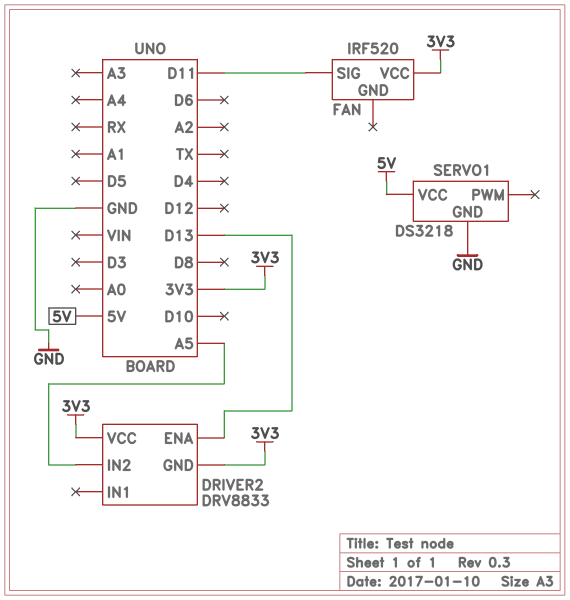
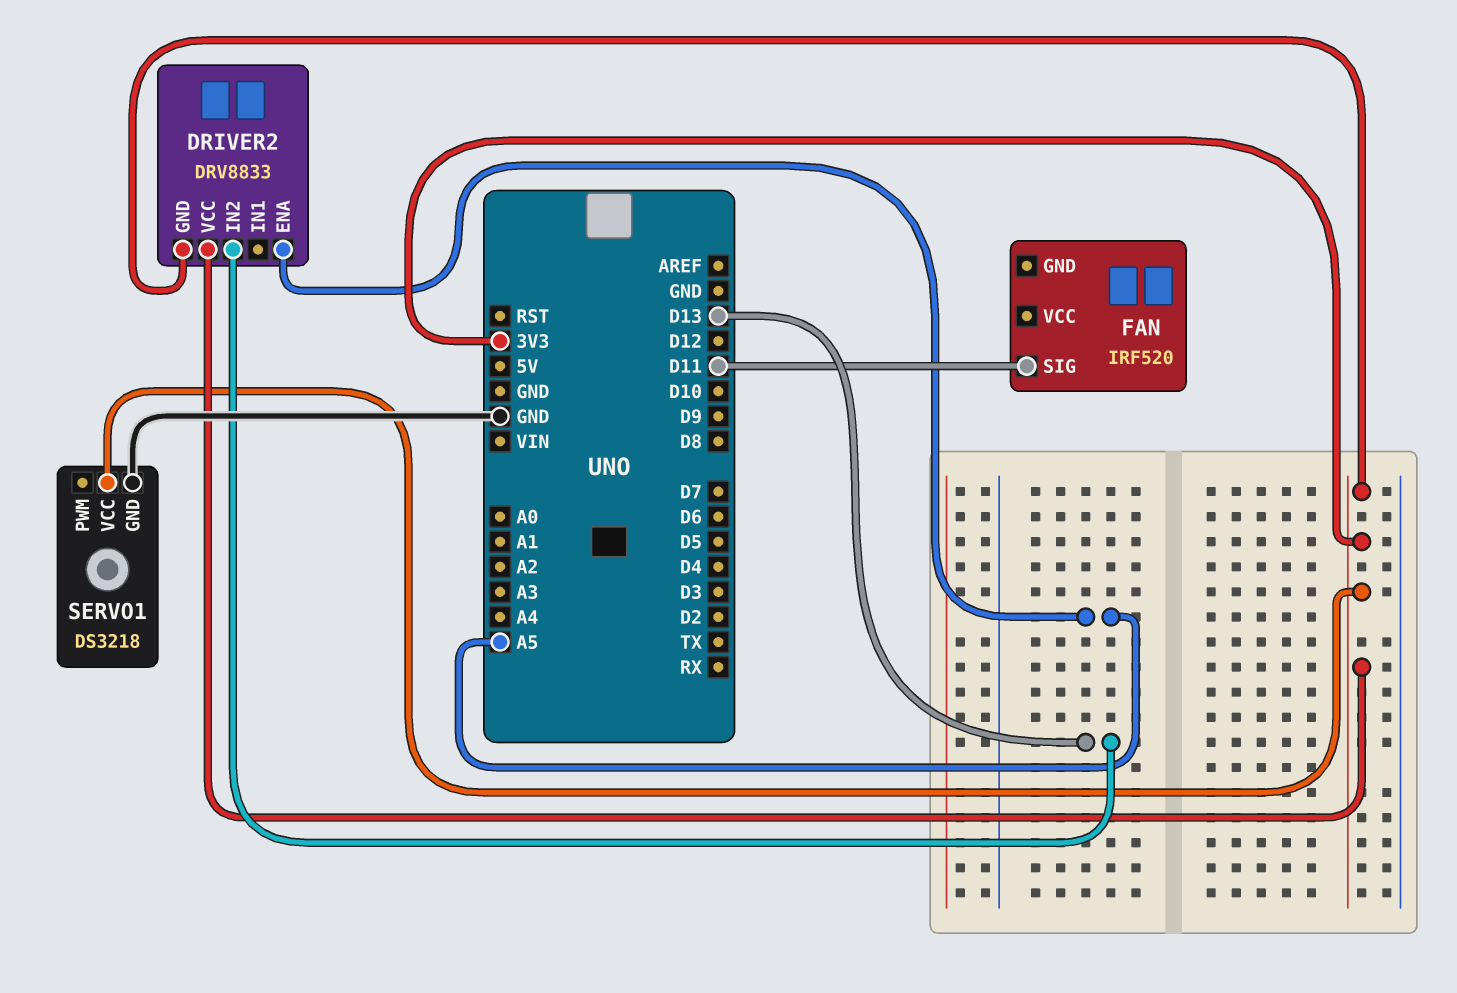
DRIVER2 pin ENA: D13 -> A5
DRIVER2 pin IN2: A5 -> D13
FAN pin VCC: 3V3 -> none
SERVO1 pin VCC: 5V -> 3V3

